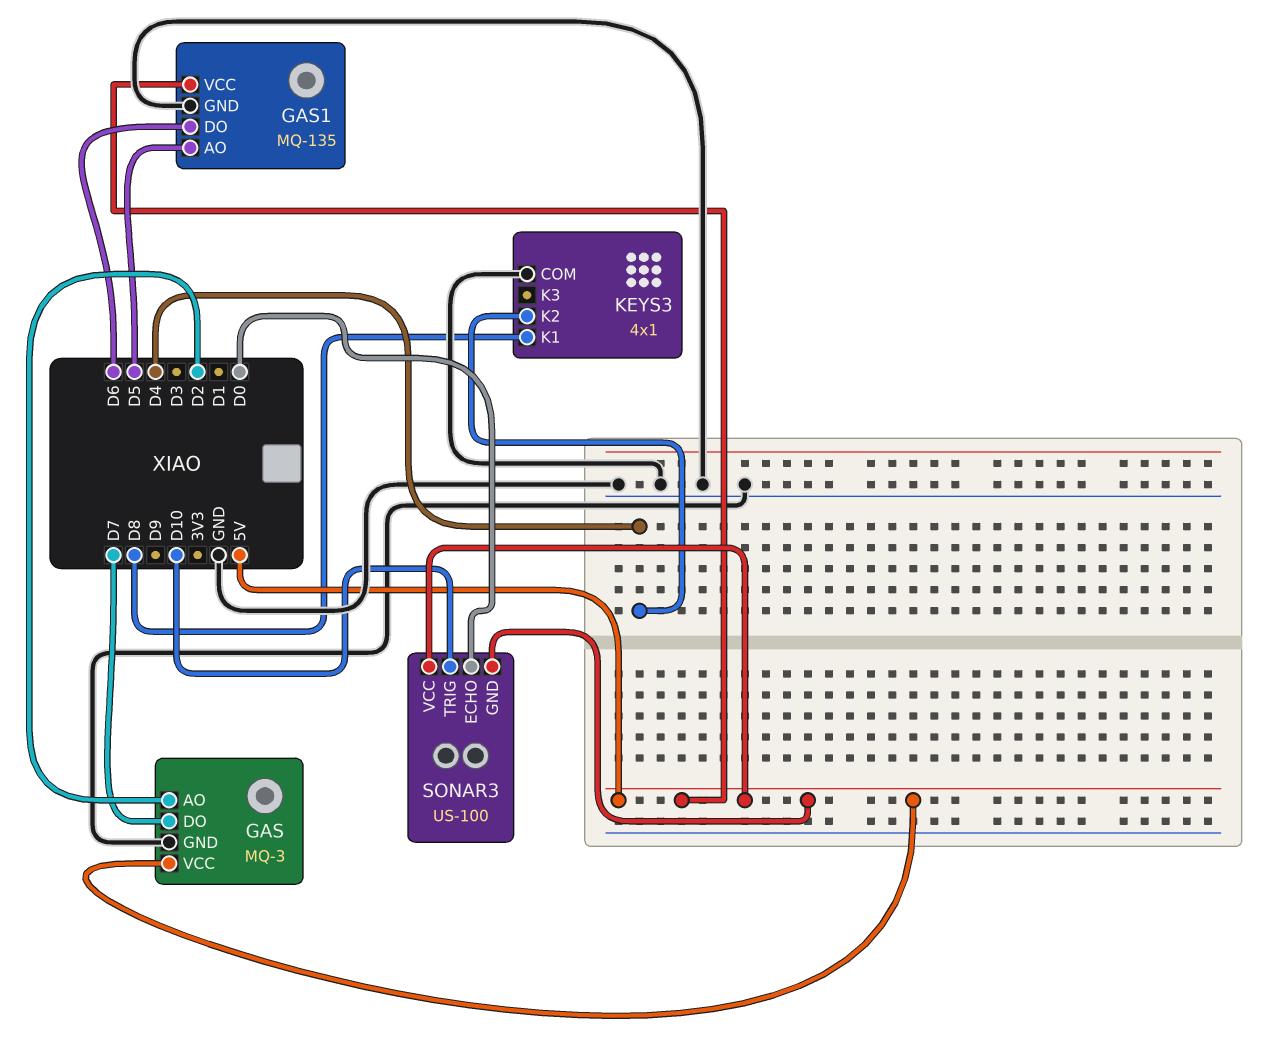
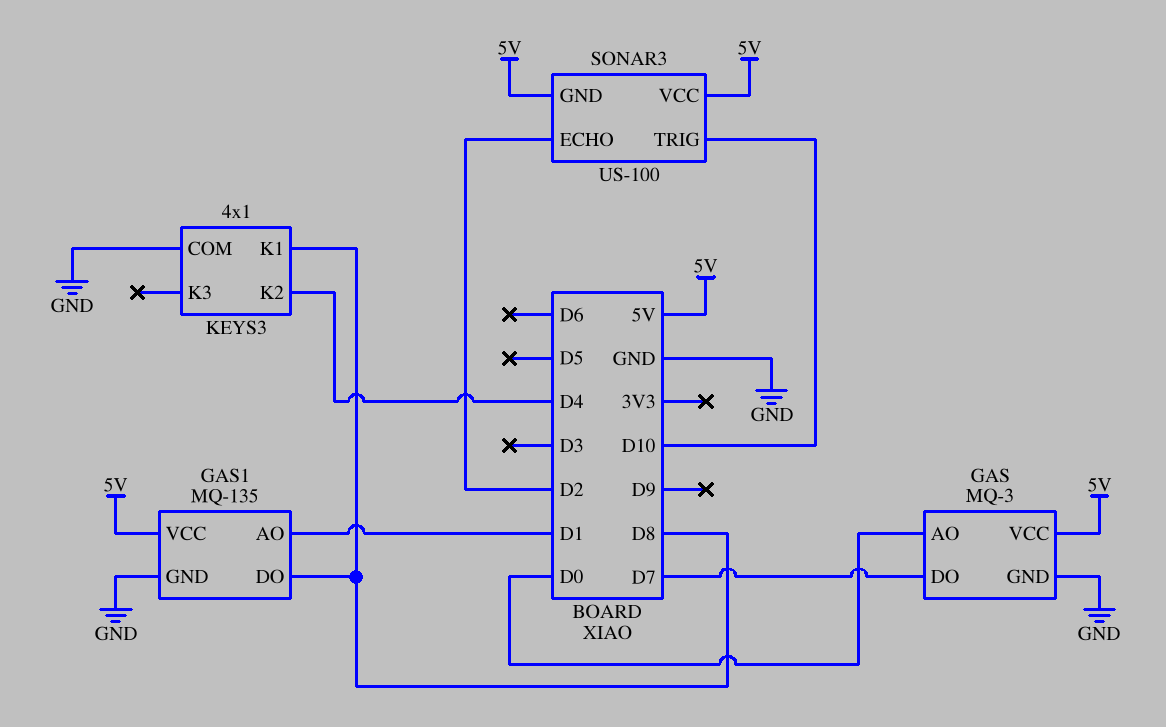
GAS pin AO: D2 -> D0
GAS1 pin AO: D5 -> D1
GAS1 pin DO: D6 -> D8
SONAR3 pin ECHO: D0 -> D2

